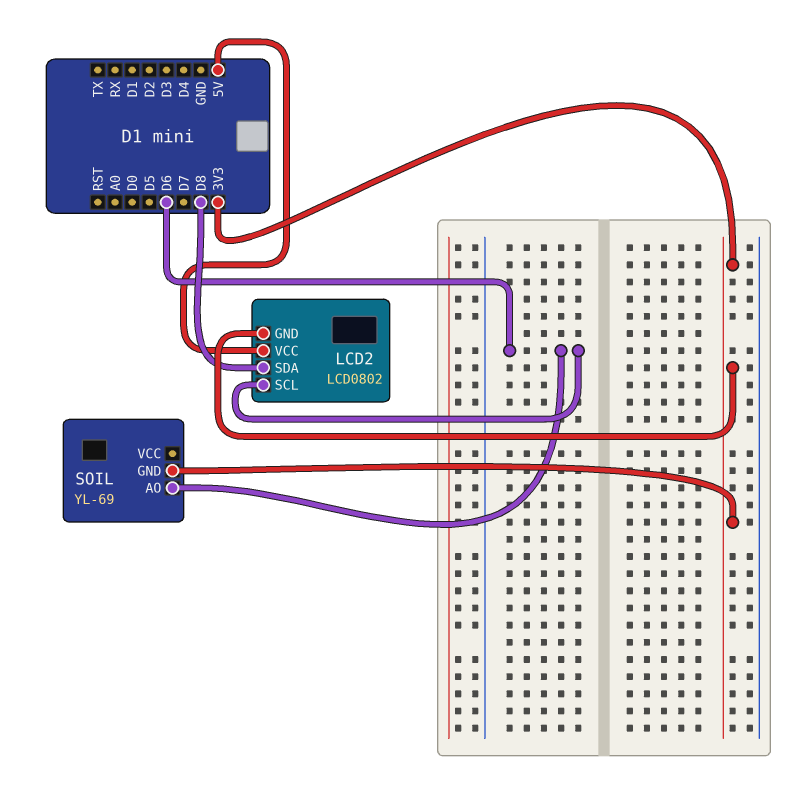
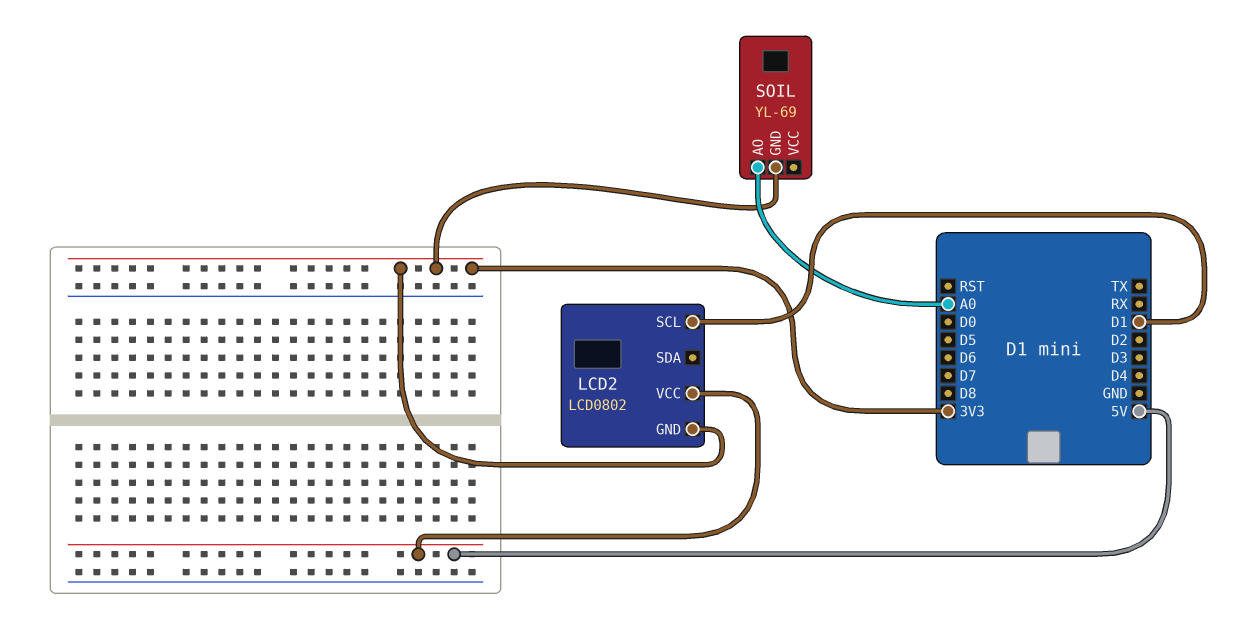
LCD2 pin SCL: D6 -> D1
LCD2 pin SDA: D8 -> none
SOIL pin AO: D6 -> A0

